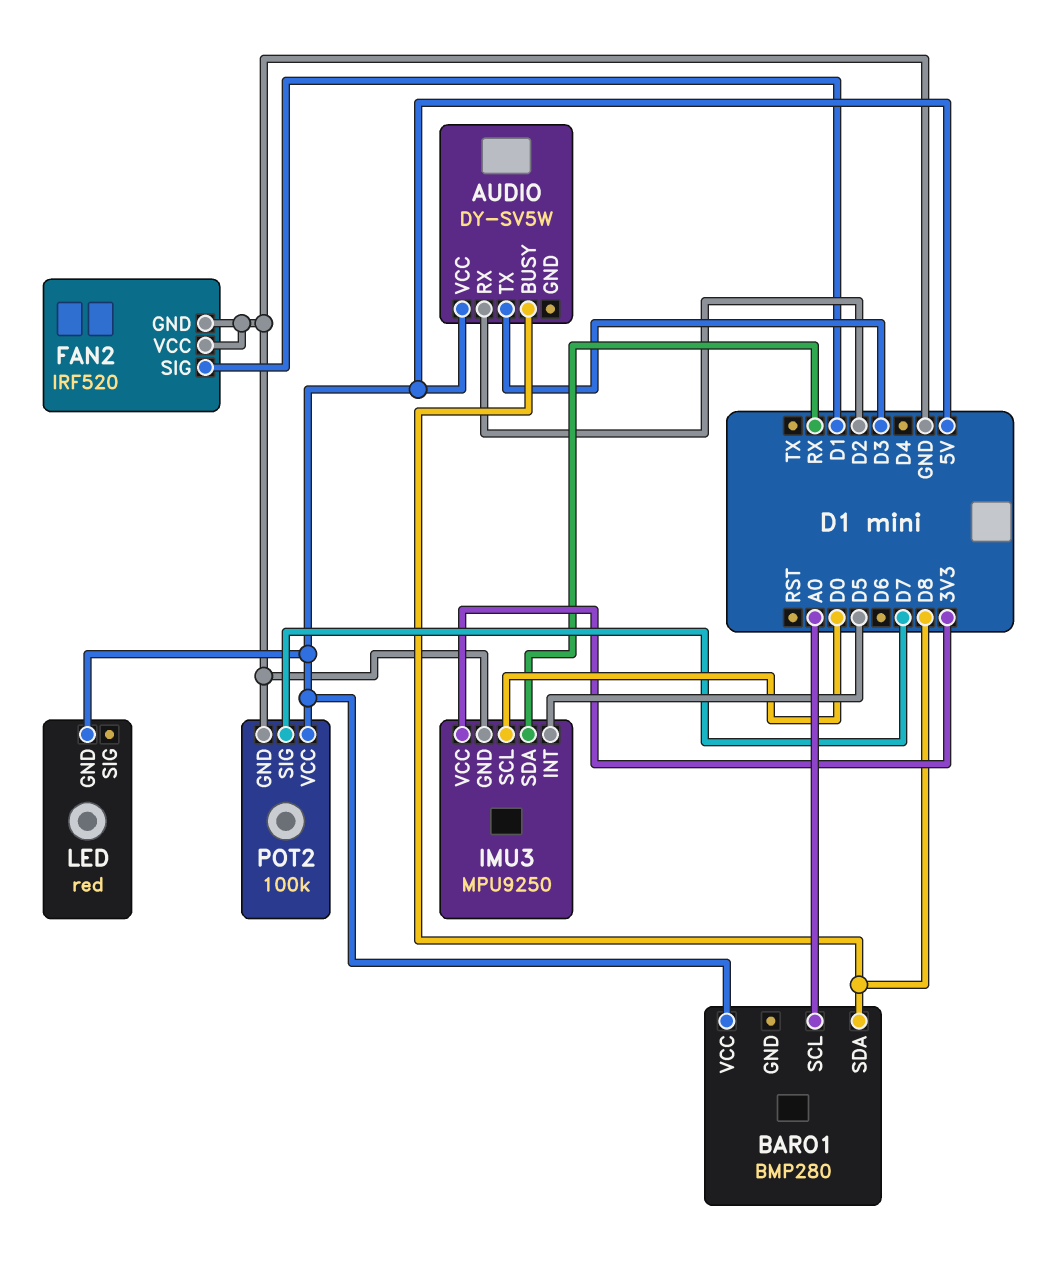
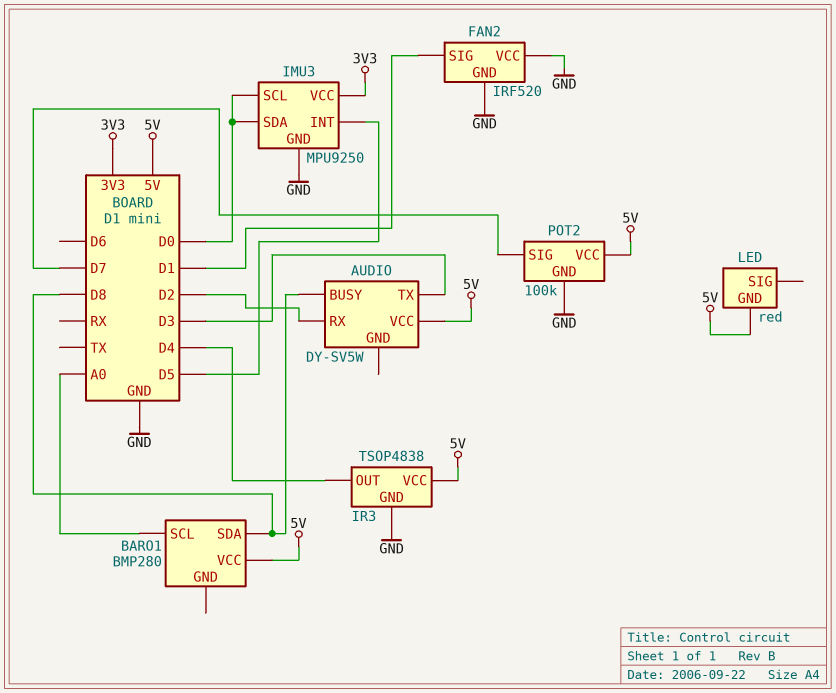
IMU3 pin SDA: RX -> D0
IR3: none -> TSOP4838
IR3 pin GND: none -> GND
IR3 pin OUT: none -> D4
IR3 pin VCC: none -> 5V

